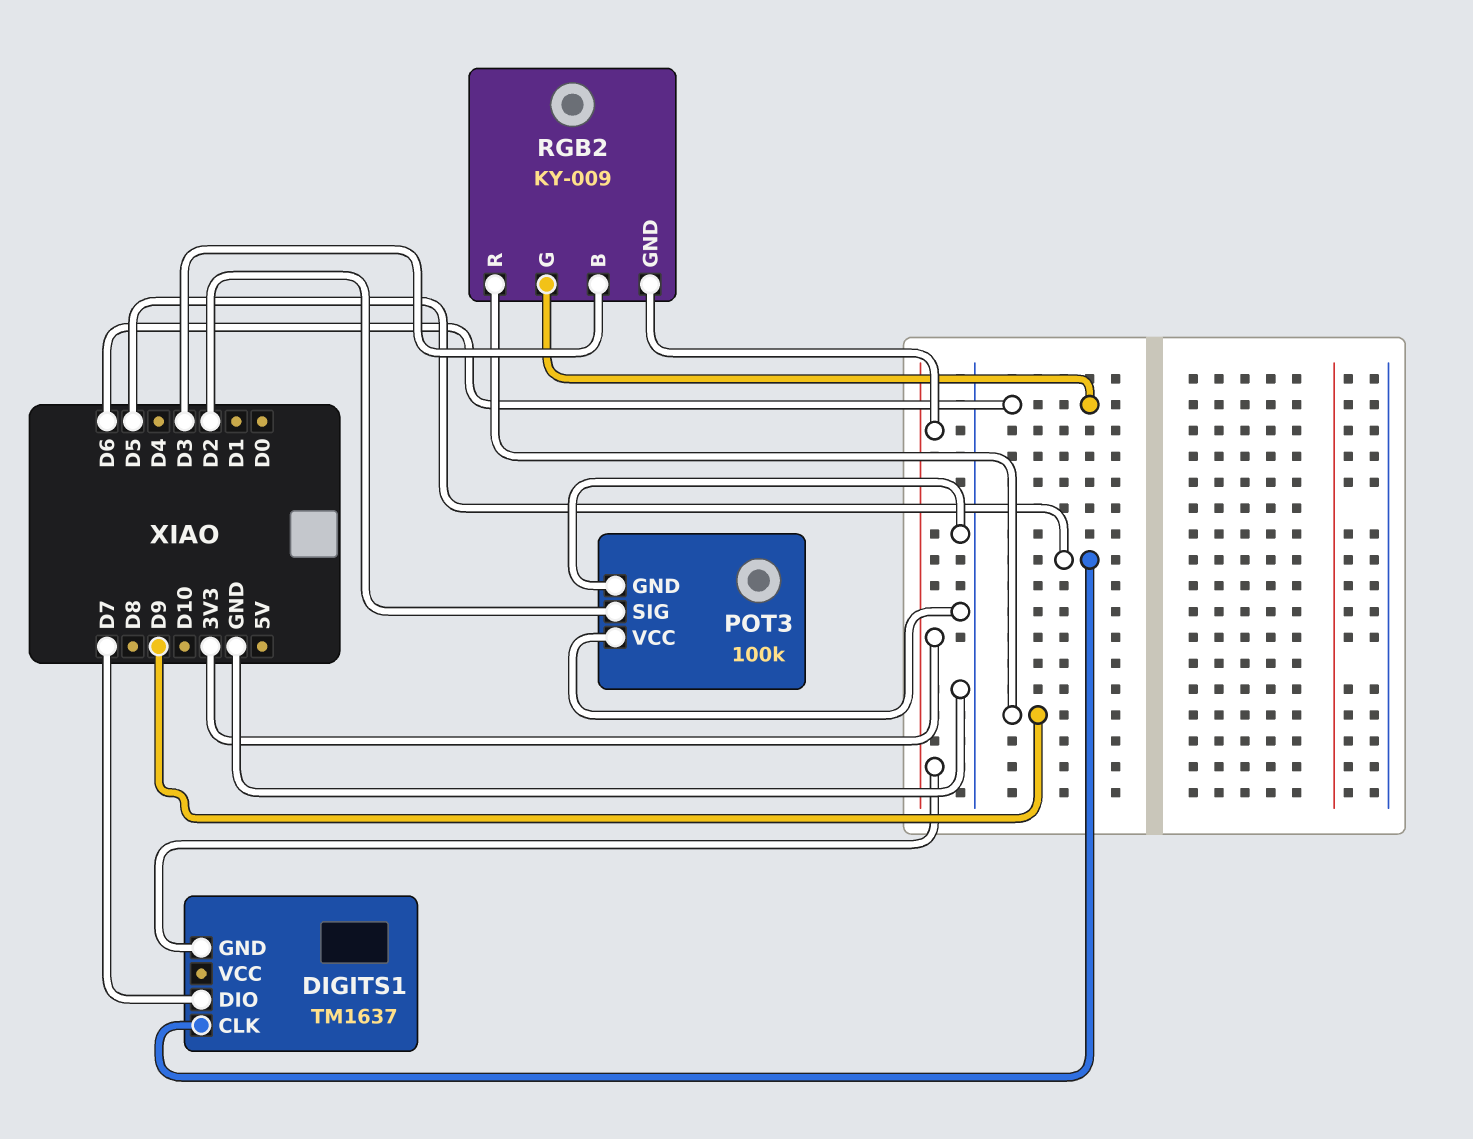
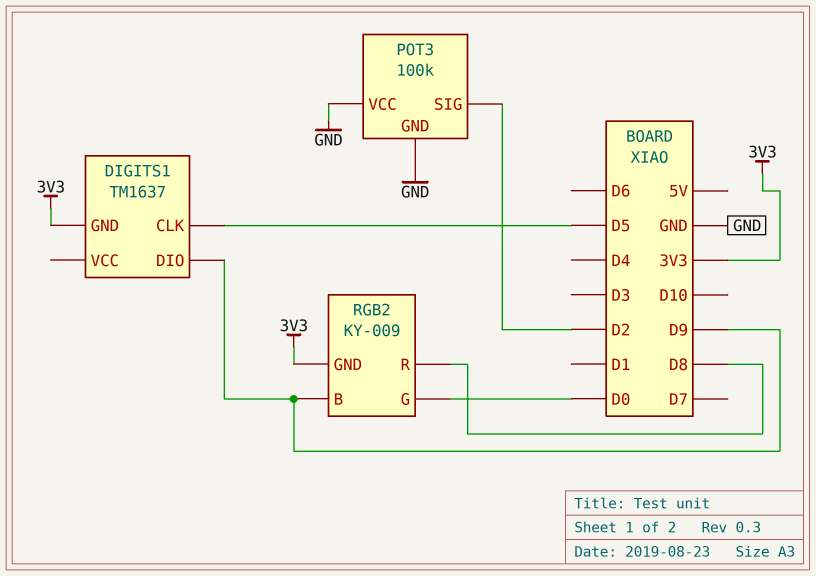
DIGITS1 pin DIO: D7 -> D9
RGB2 pin B: D3 -> D9
RGB2 pin G: D6 -> D0
RGB2 pin R: D9 -> D8

